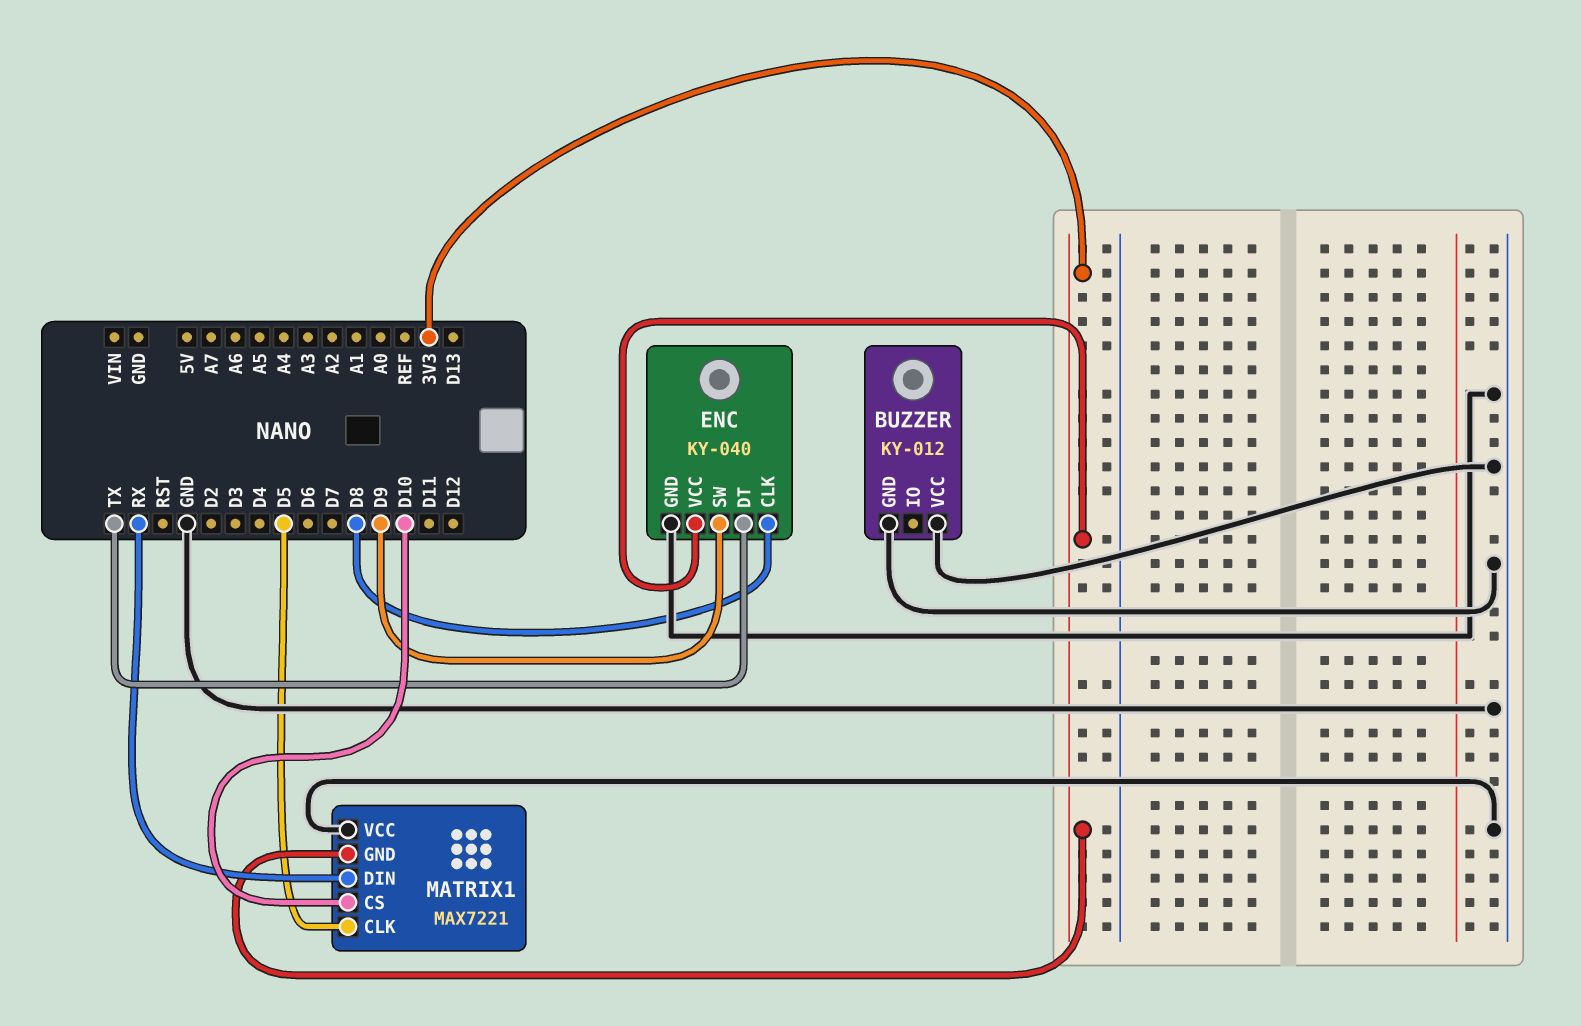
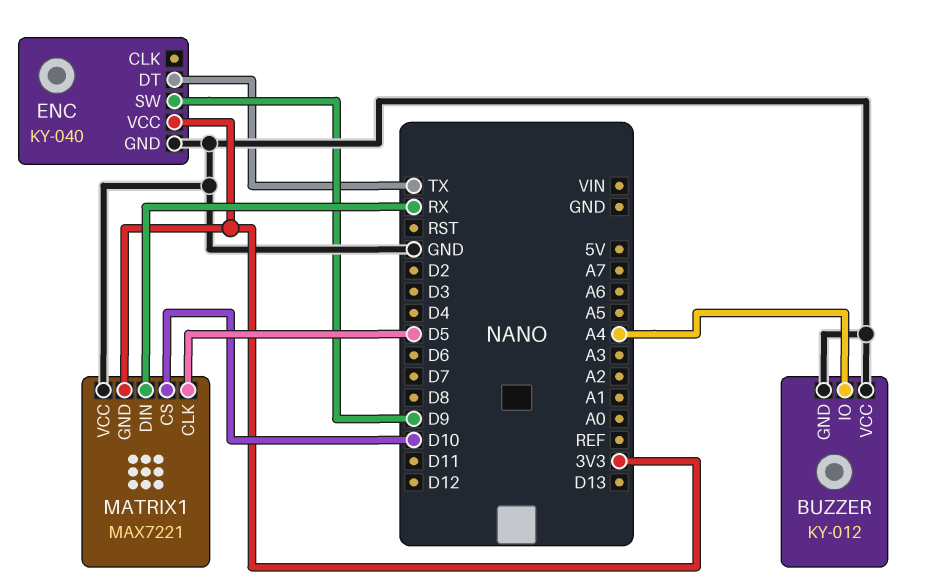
BUZZER pin IO: none -> A4
ENC pin CLK: D8 -> none

